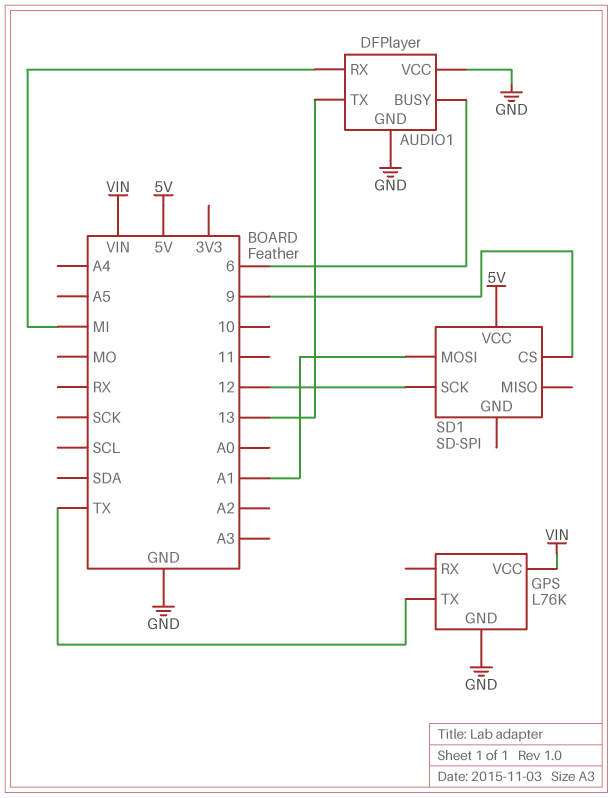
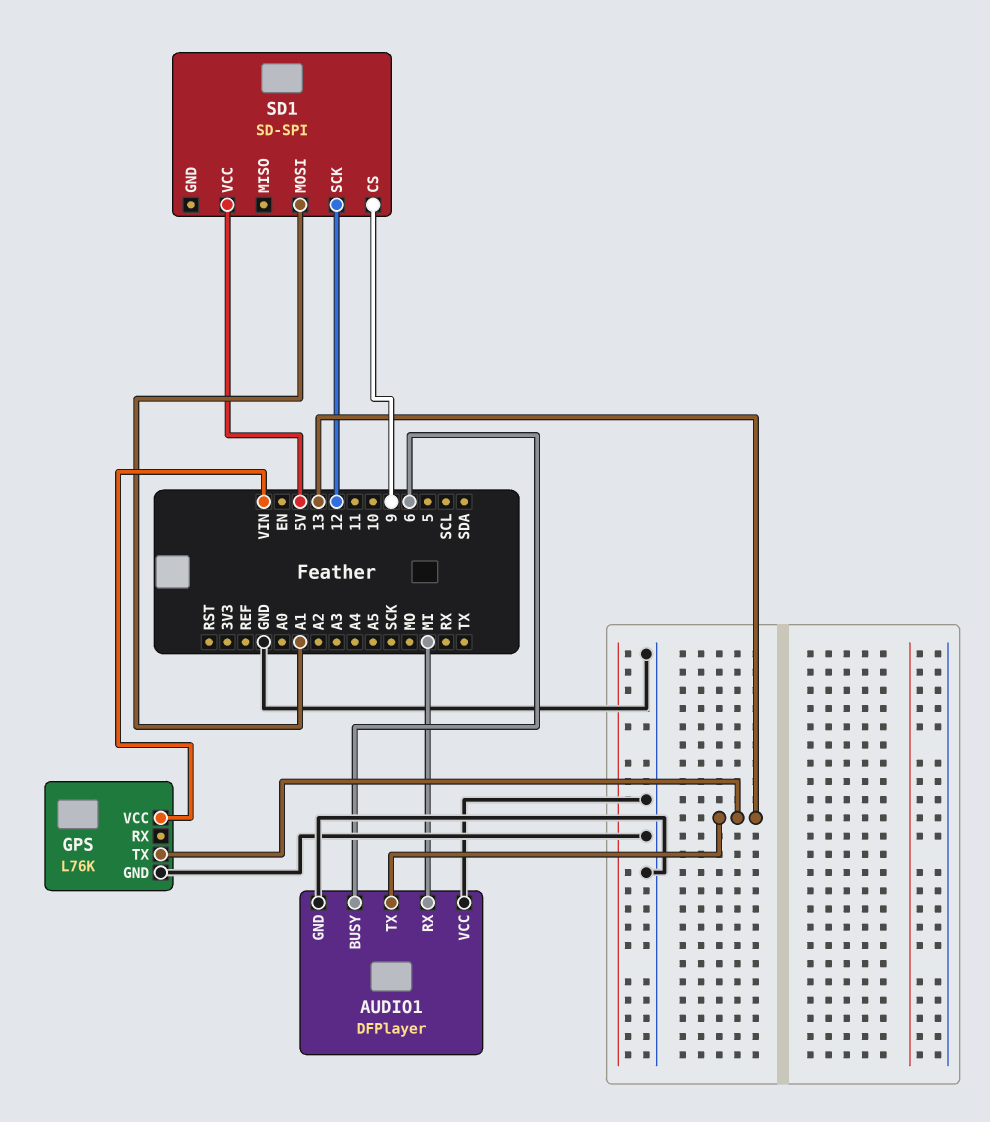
GPS pin TX: TX -> 13

